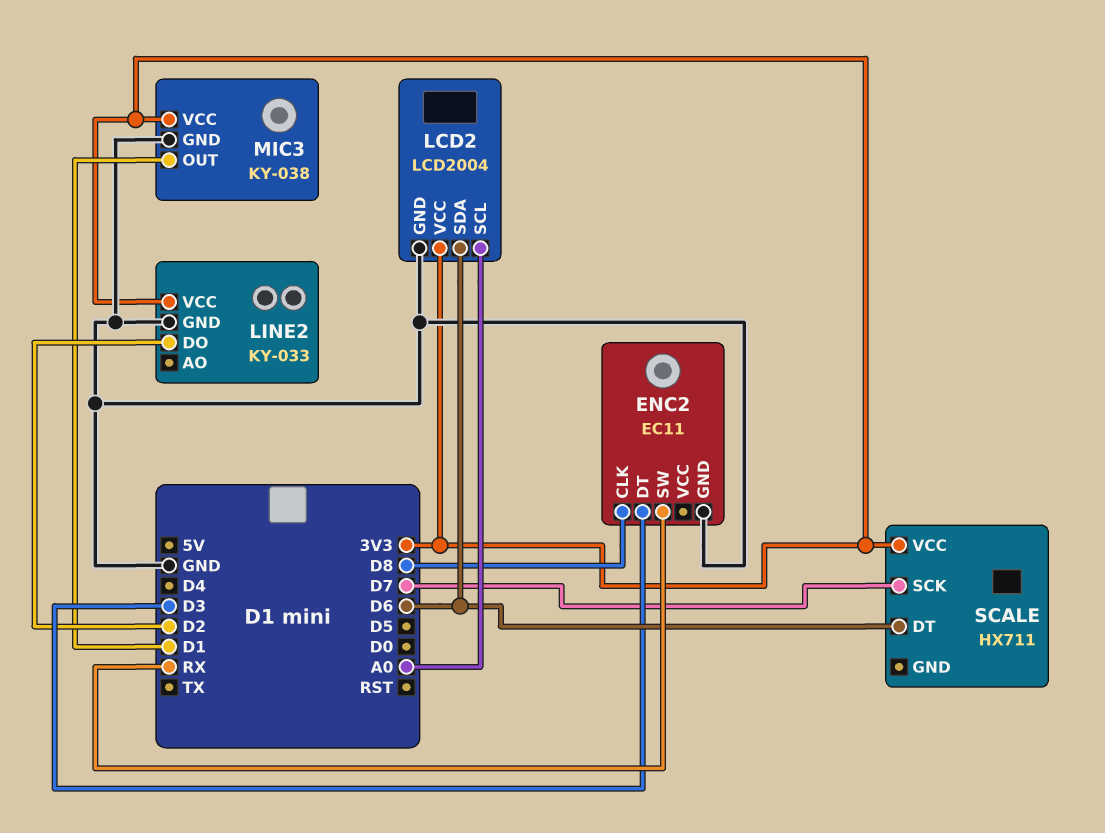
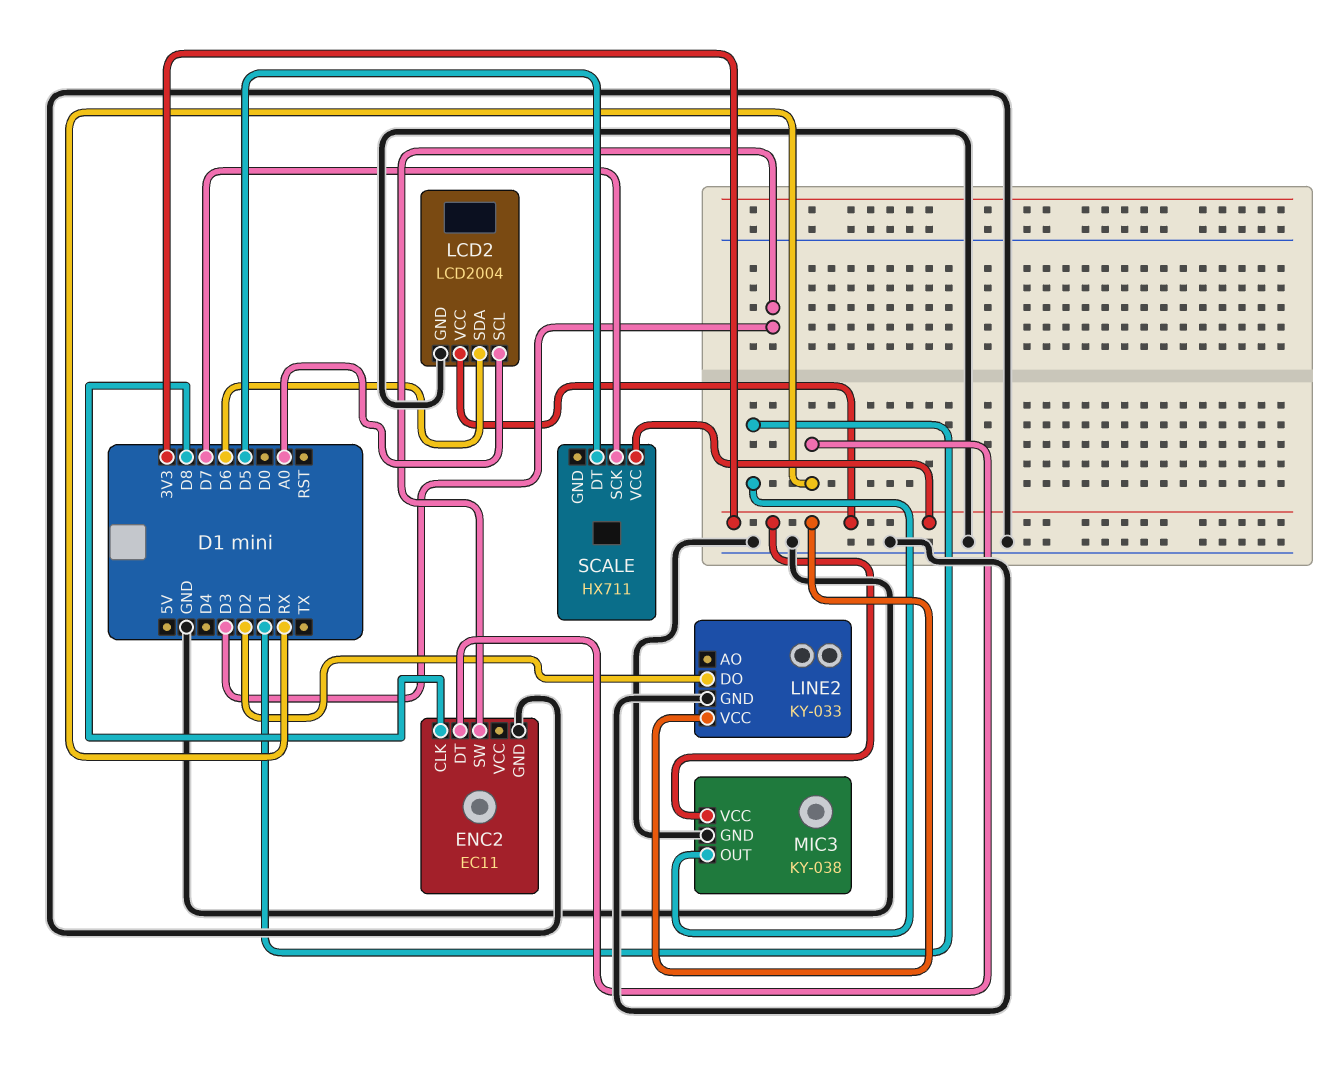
ENC2 pin DT: D3 -> RX
ENC2 pin SW: RX -> D3
SCALE pin DT: D6 -> D5

